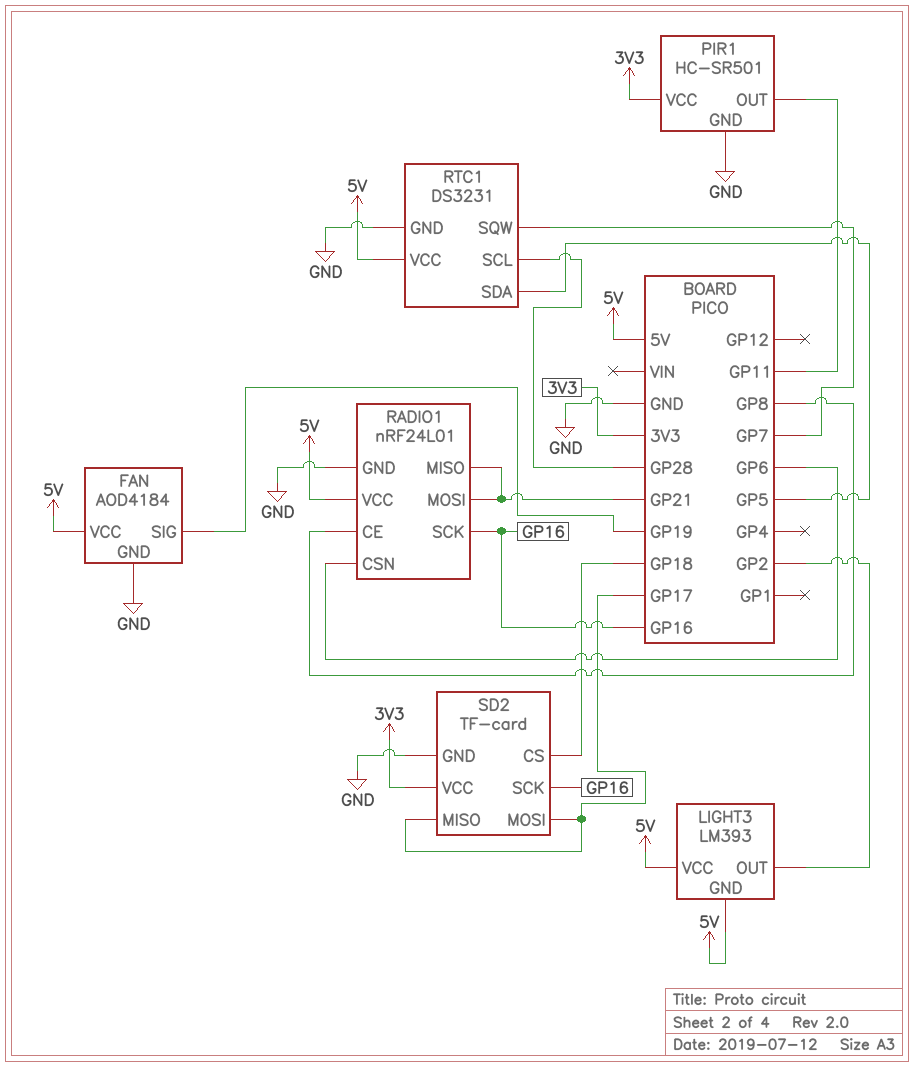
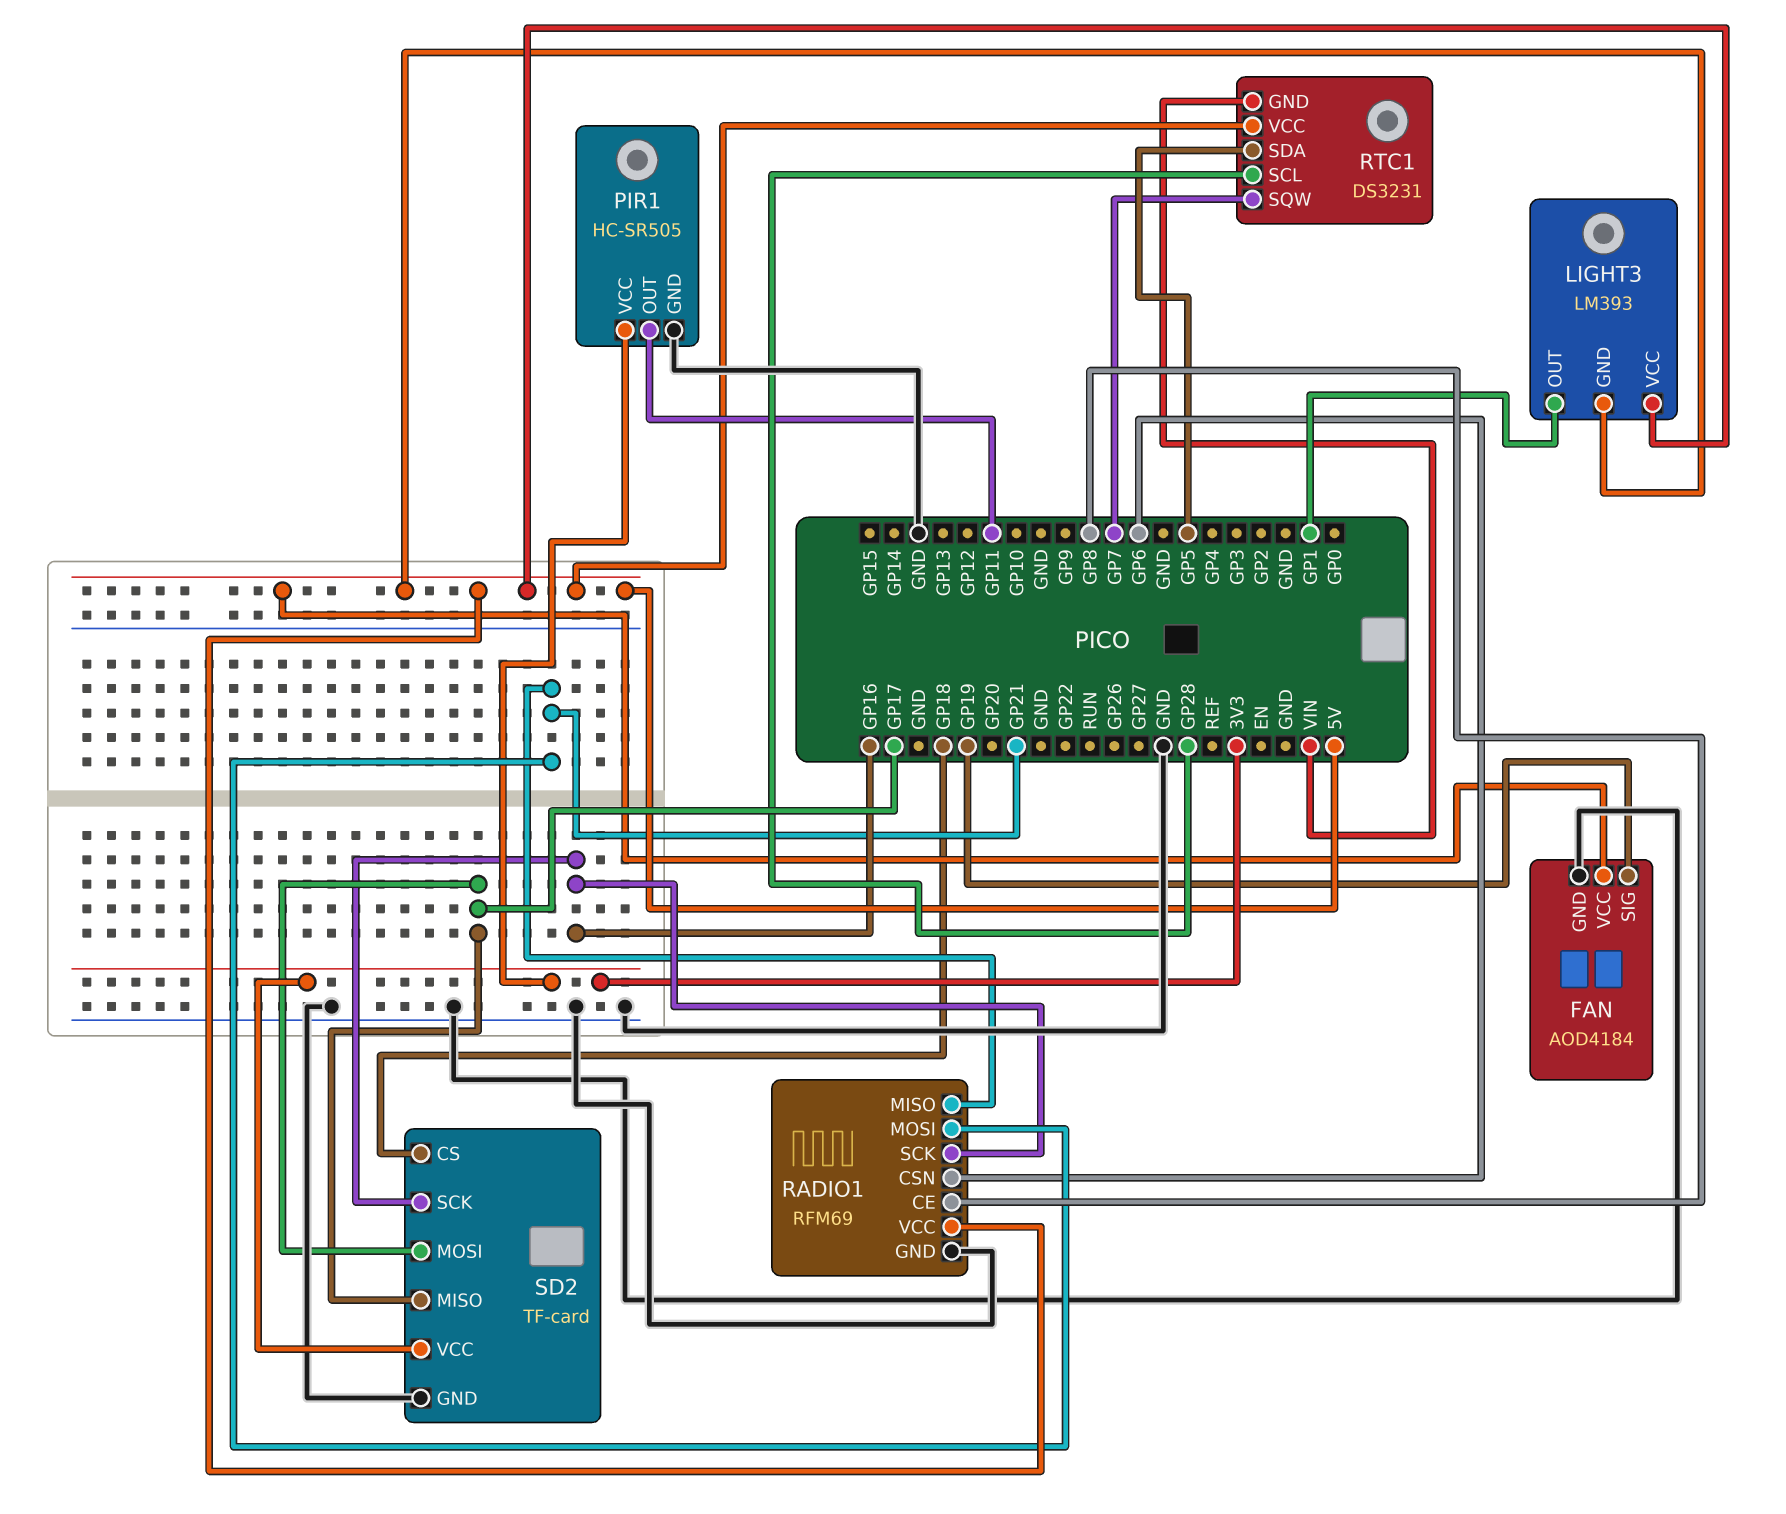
LIGHT3 pin OUT: GP2 -> GP1
PIR1: HC-SR501 -> HC-SR505
RADIO1: nRF24L01 -> RFM69
RTC1 pin GND: GND -> VIN

